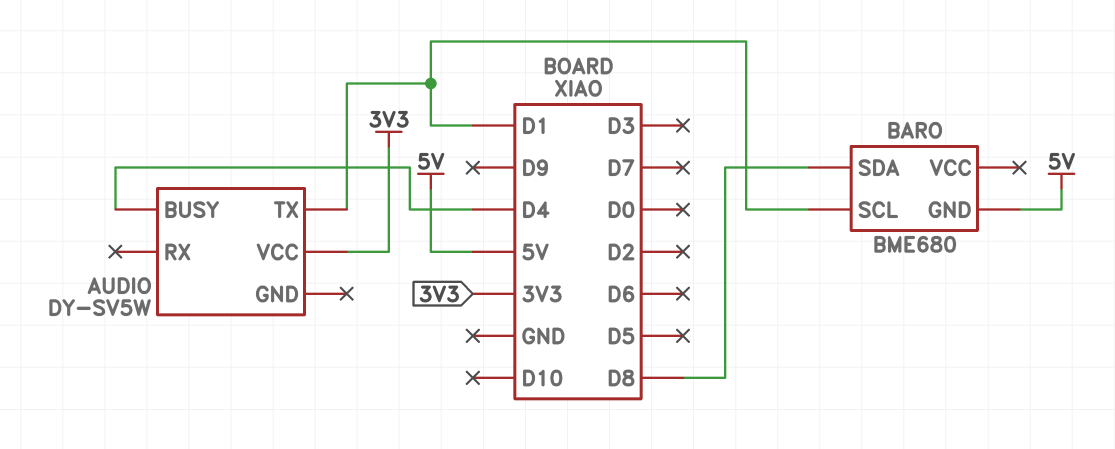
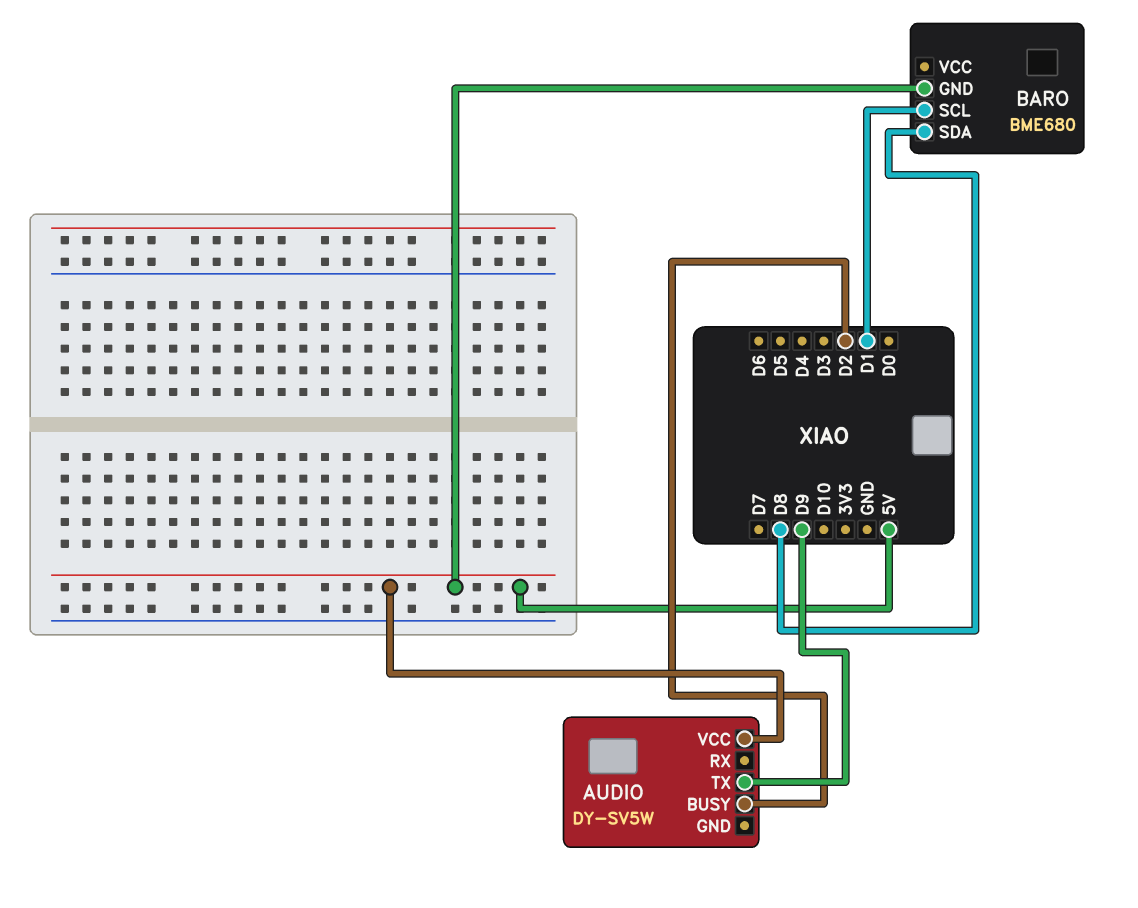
AUDIO pin BUSY: D4 -> D2
AUDIO pin TX: D1 -> D9
AUDIO pin VCC: 3V3 -> 5V

